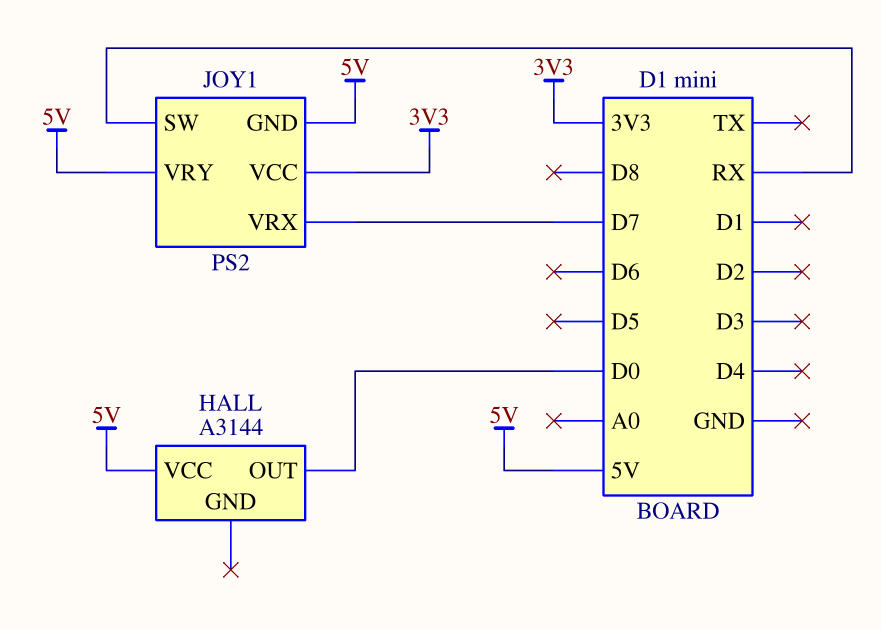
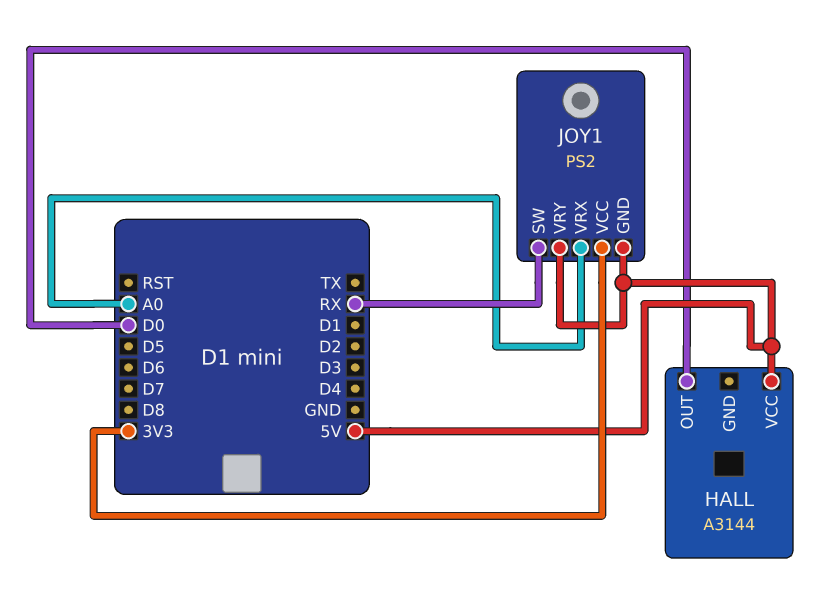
JOY1 pin VRX: D7 -> A0

